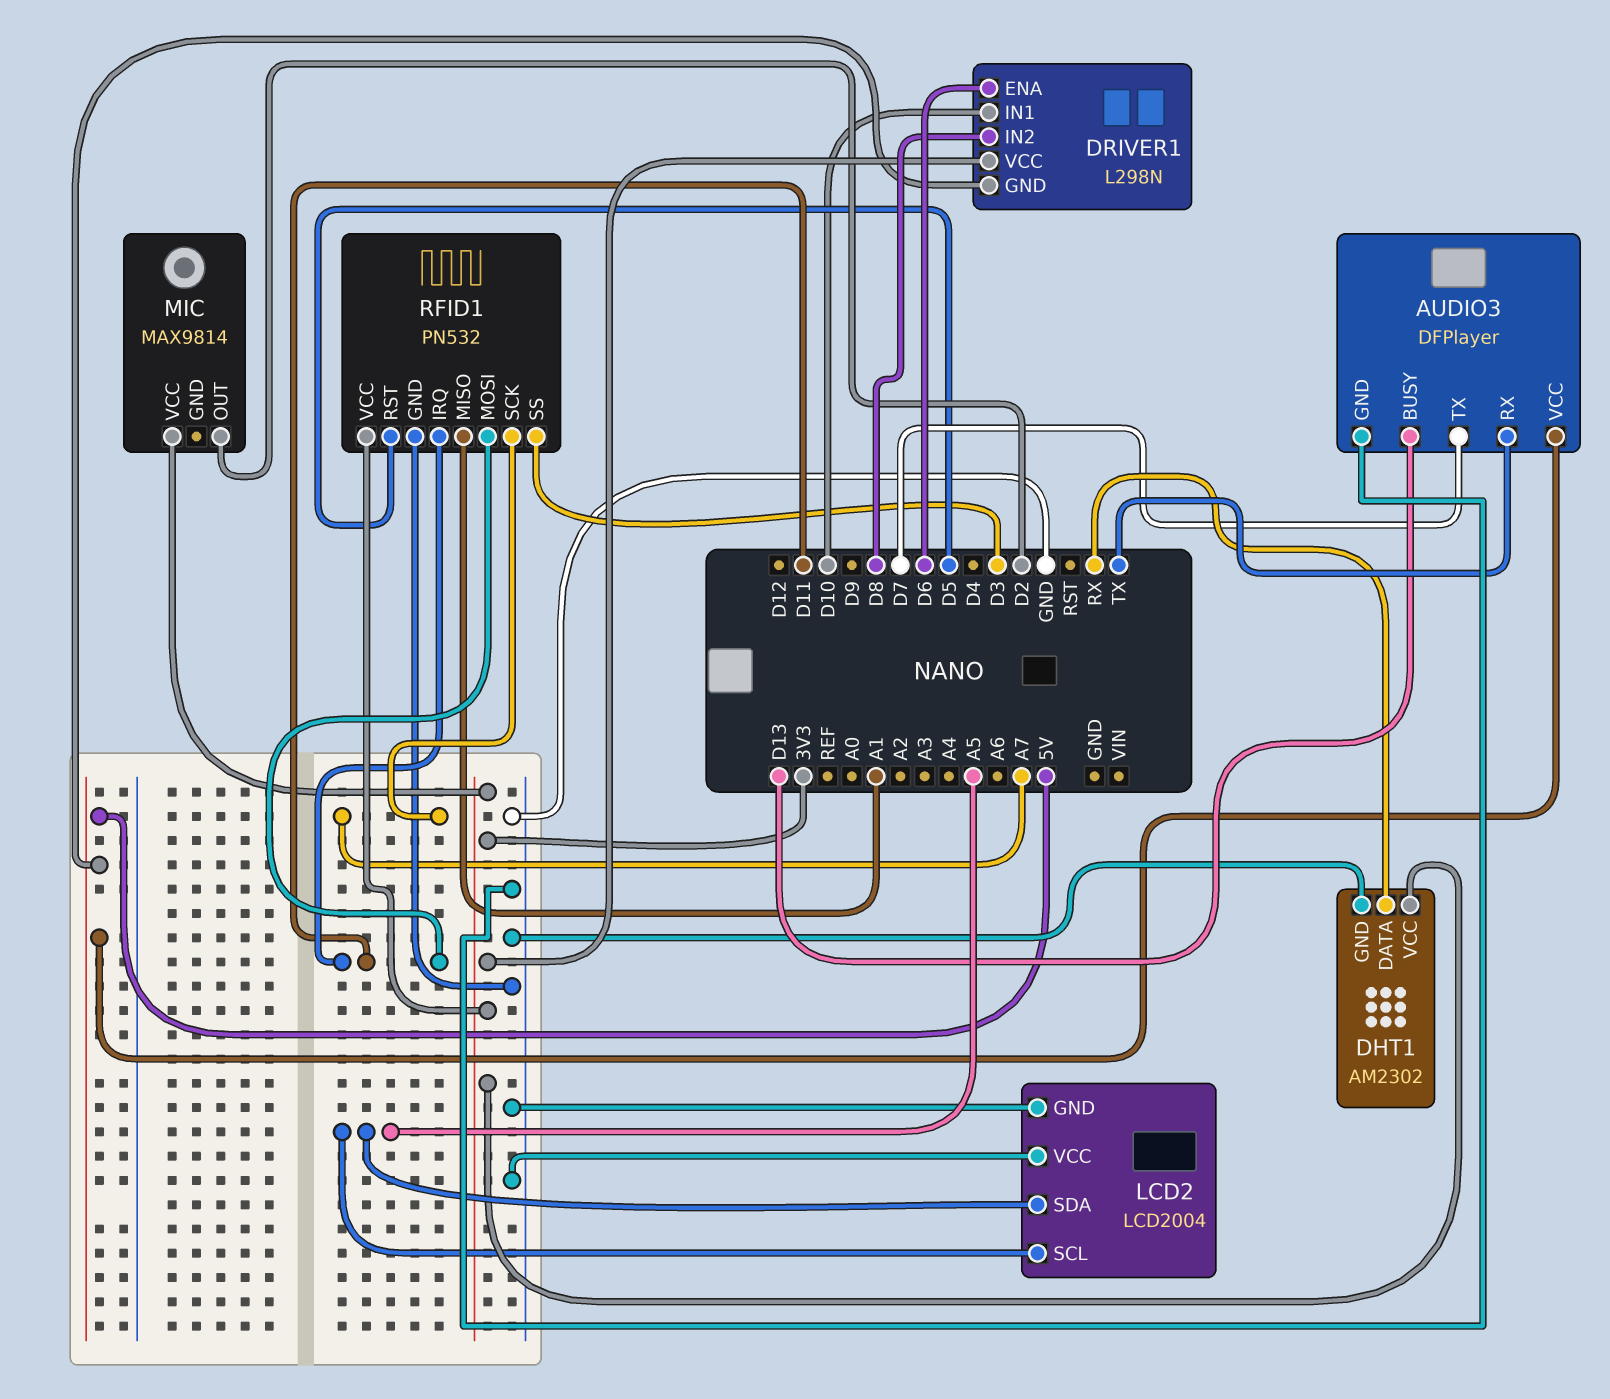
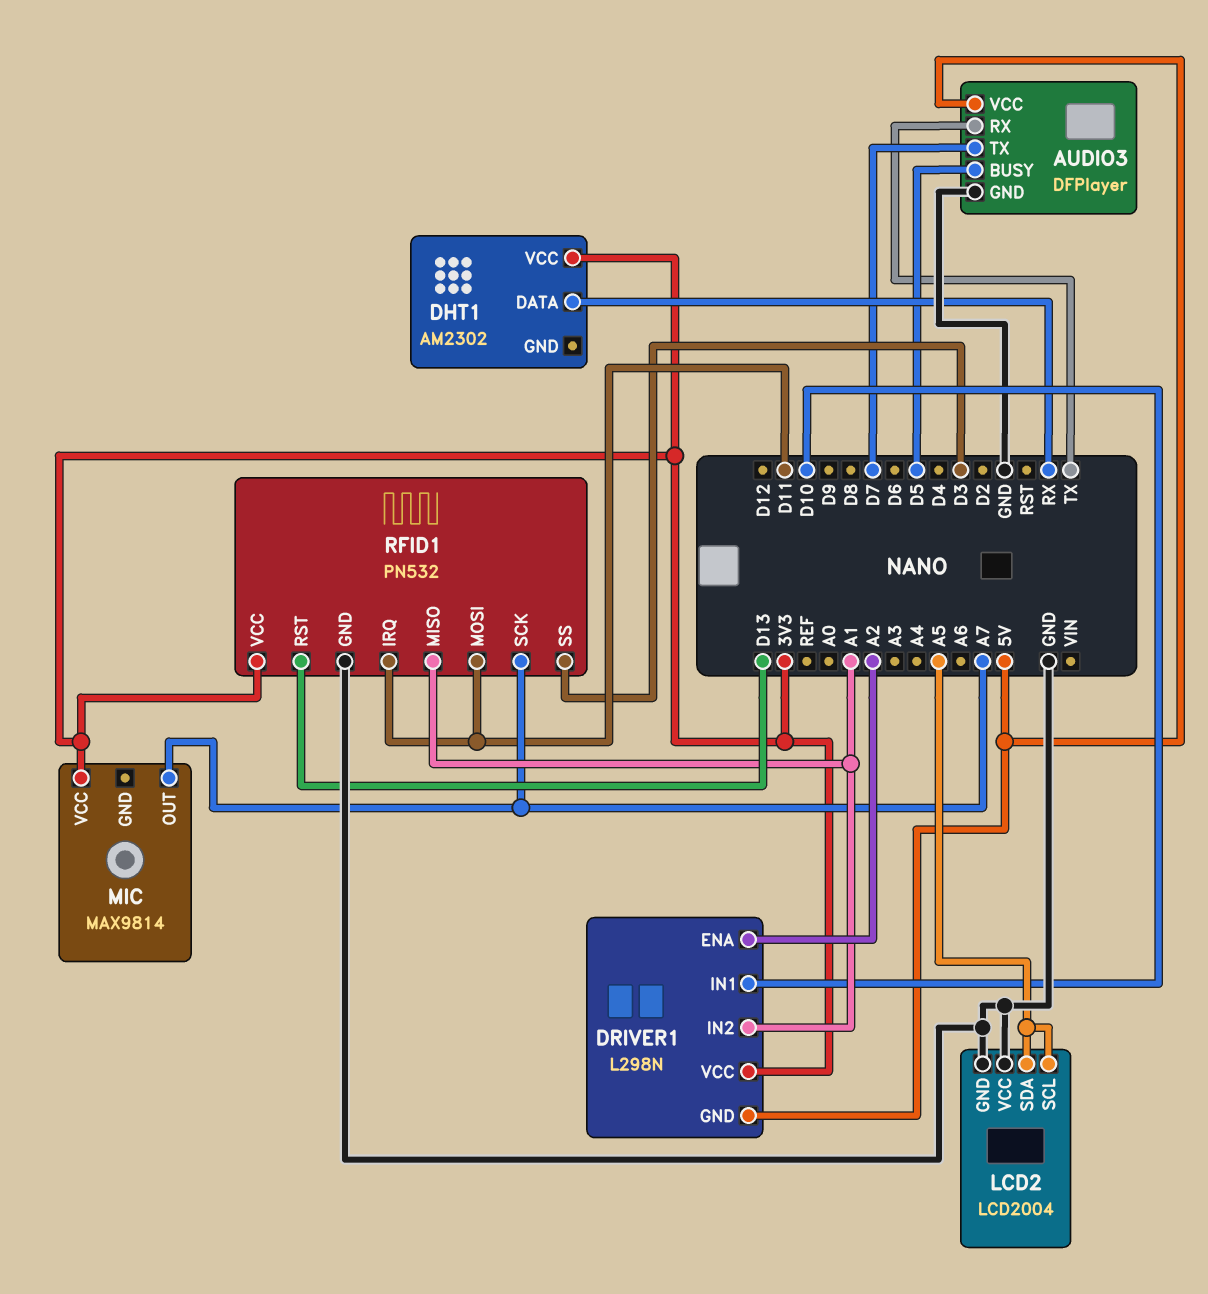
AUDIO3 pin BUSY: D13 -> D5
DHT1 pin GND: GND -> none
DRIVER1 pin ENA: D6 -> A2
DRIVER1 pin IN2: D8 -> A1
MIC pin OUT: D2 -> A7
RFID1 pin RST: D5 -> D13

